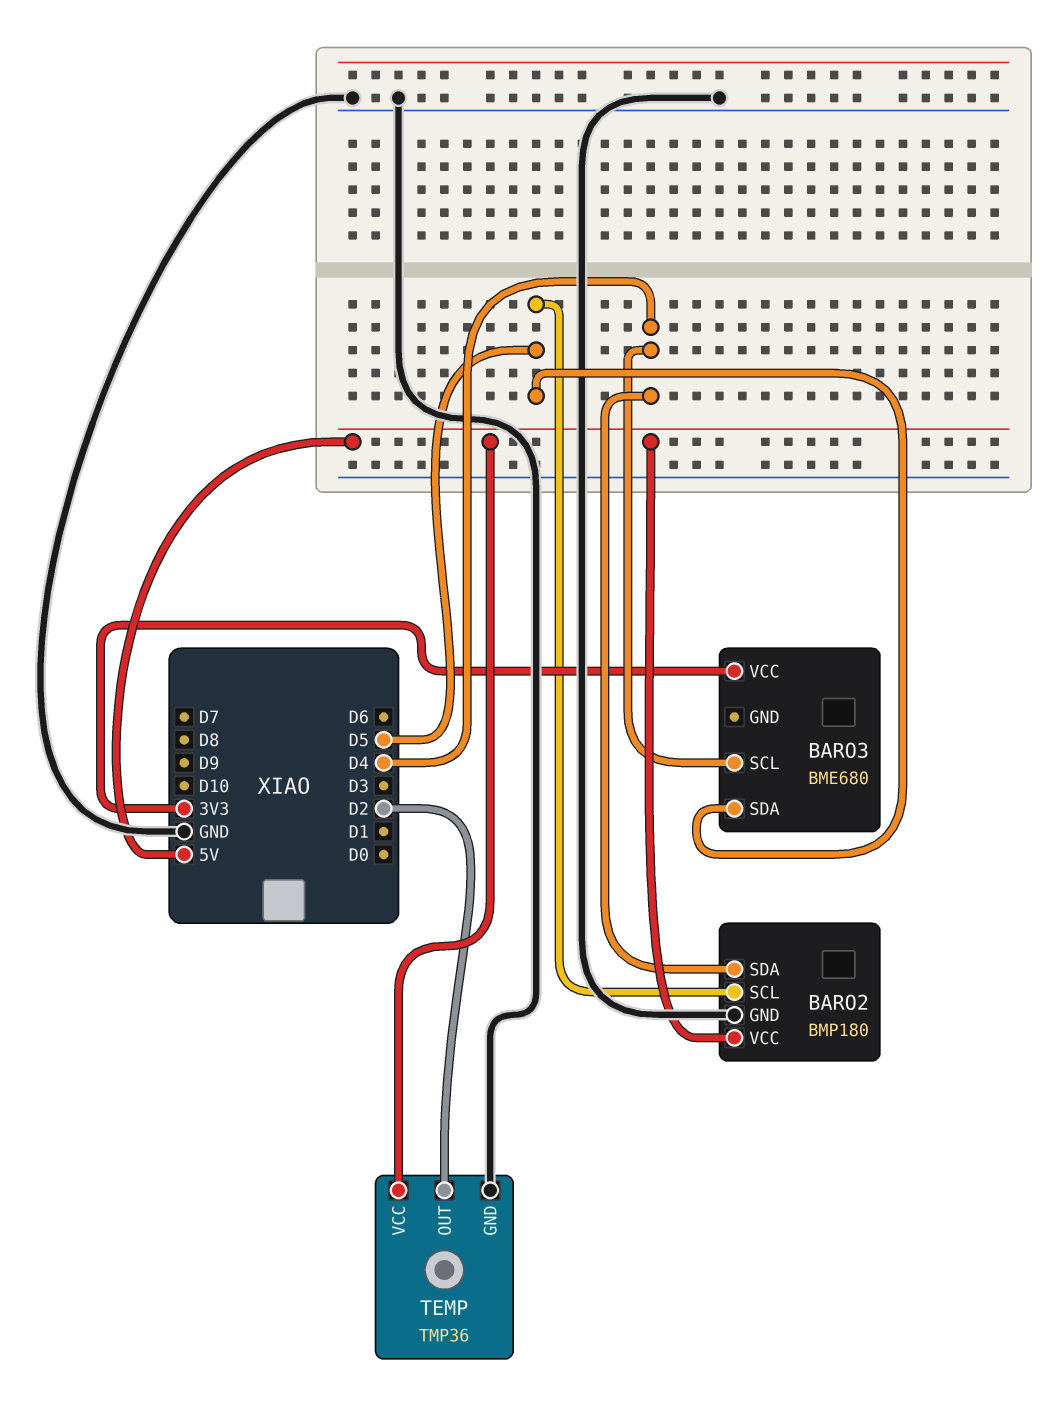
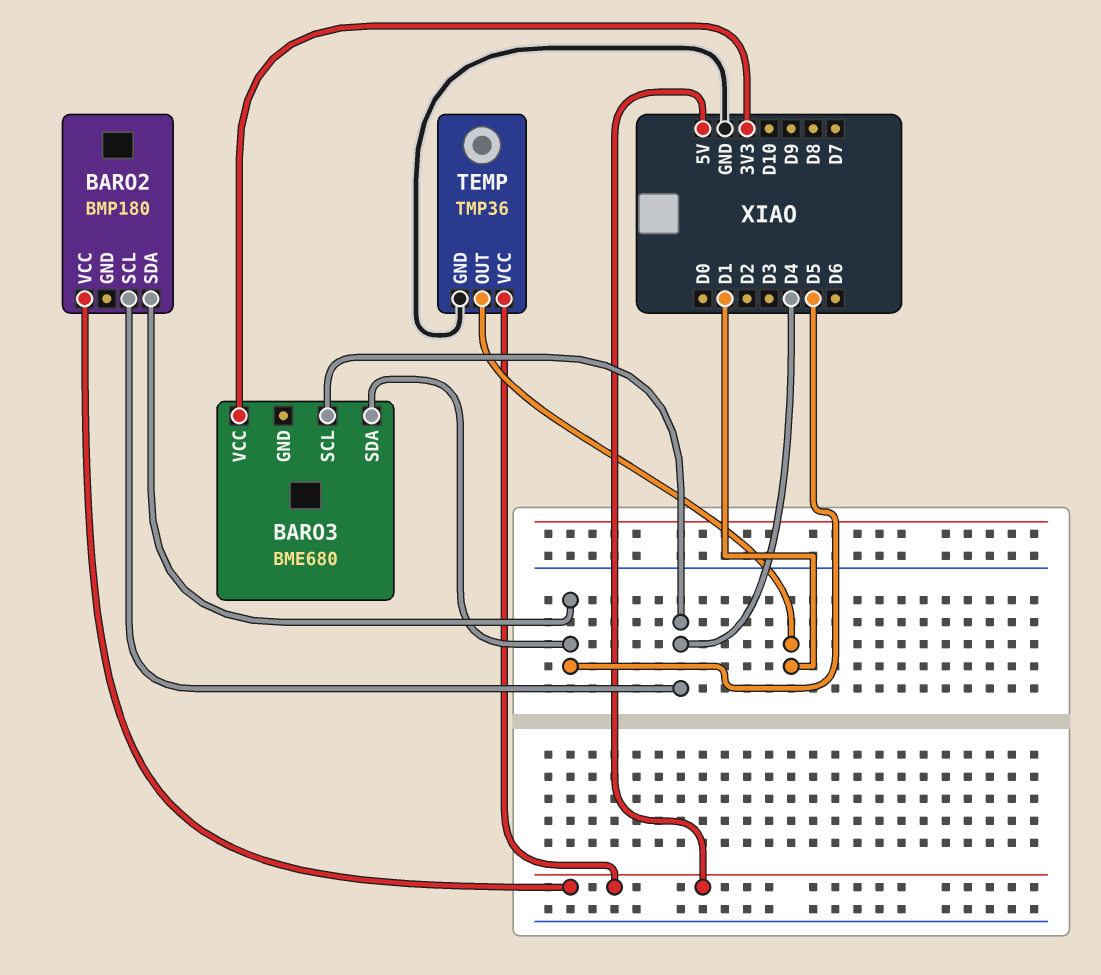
BARO2 pin GND: GND -> none
BARO2 pin SCL: D5 -> D4
BARO2 pin SDA: D4 -> D5
TEMP pin OUT: D2 -> D1

